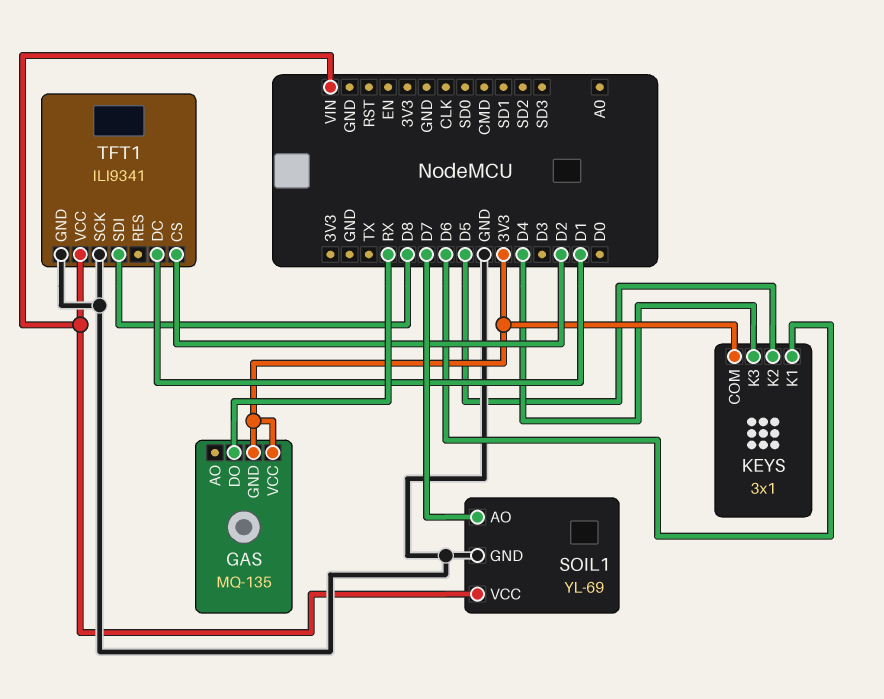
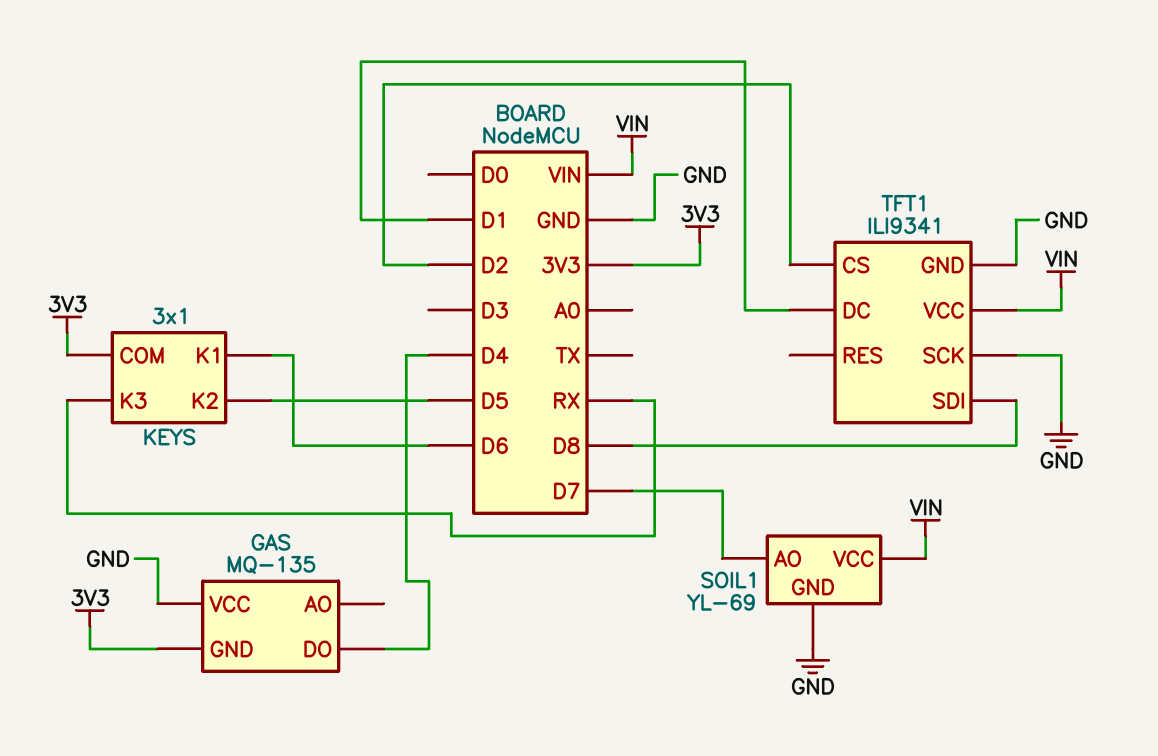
GAS pin DO: RX -> D4
GAS pin VCC: 3V3 -> GND
KEYS pin K3: D4 -> RX

